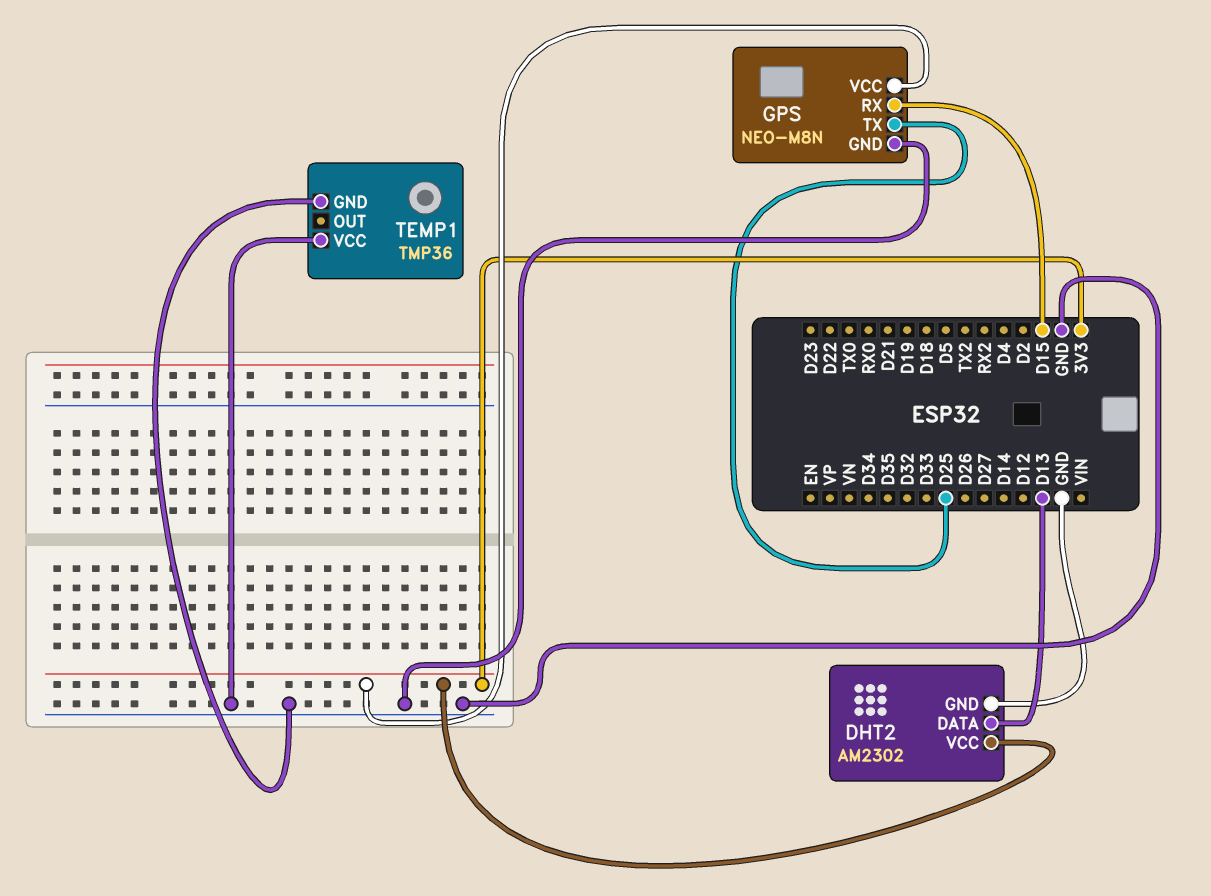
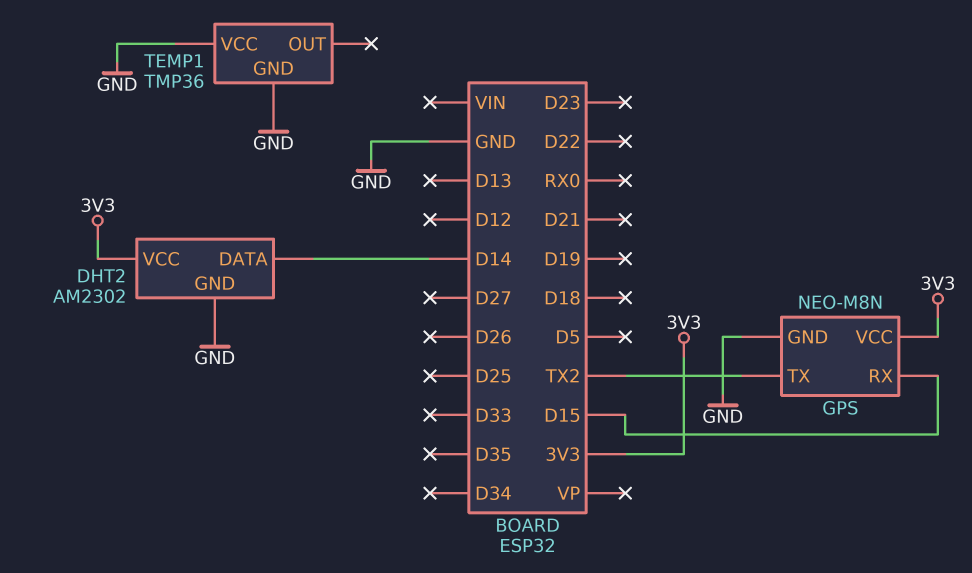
DHT2 pin DATA: D13 -> D14
GPS pin TX: D25 -> TX2

